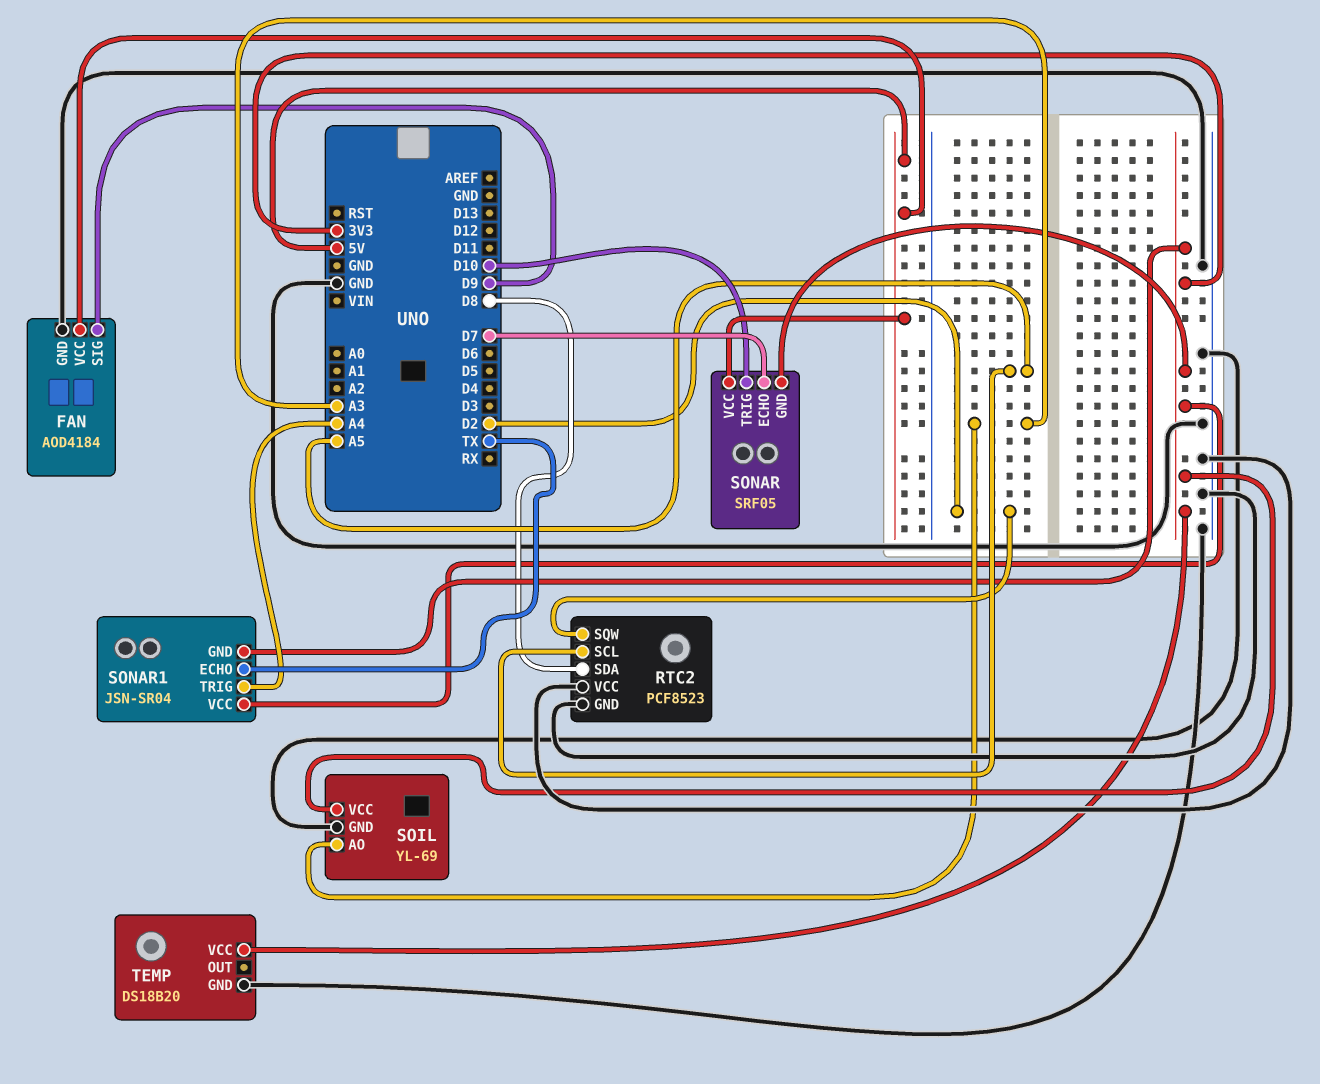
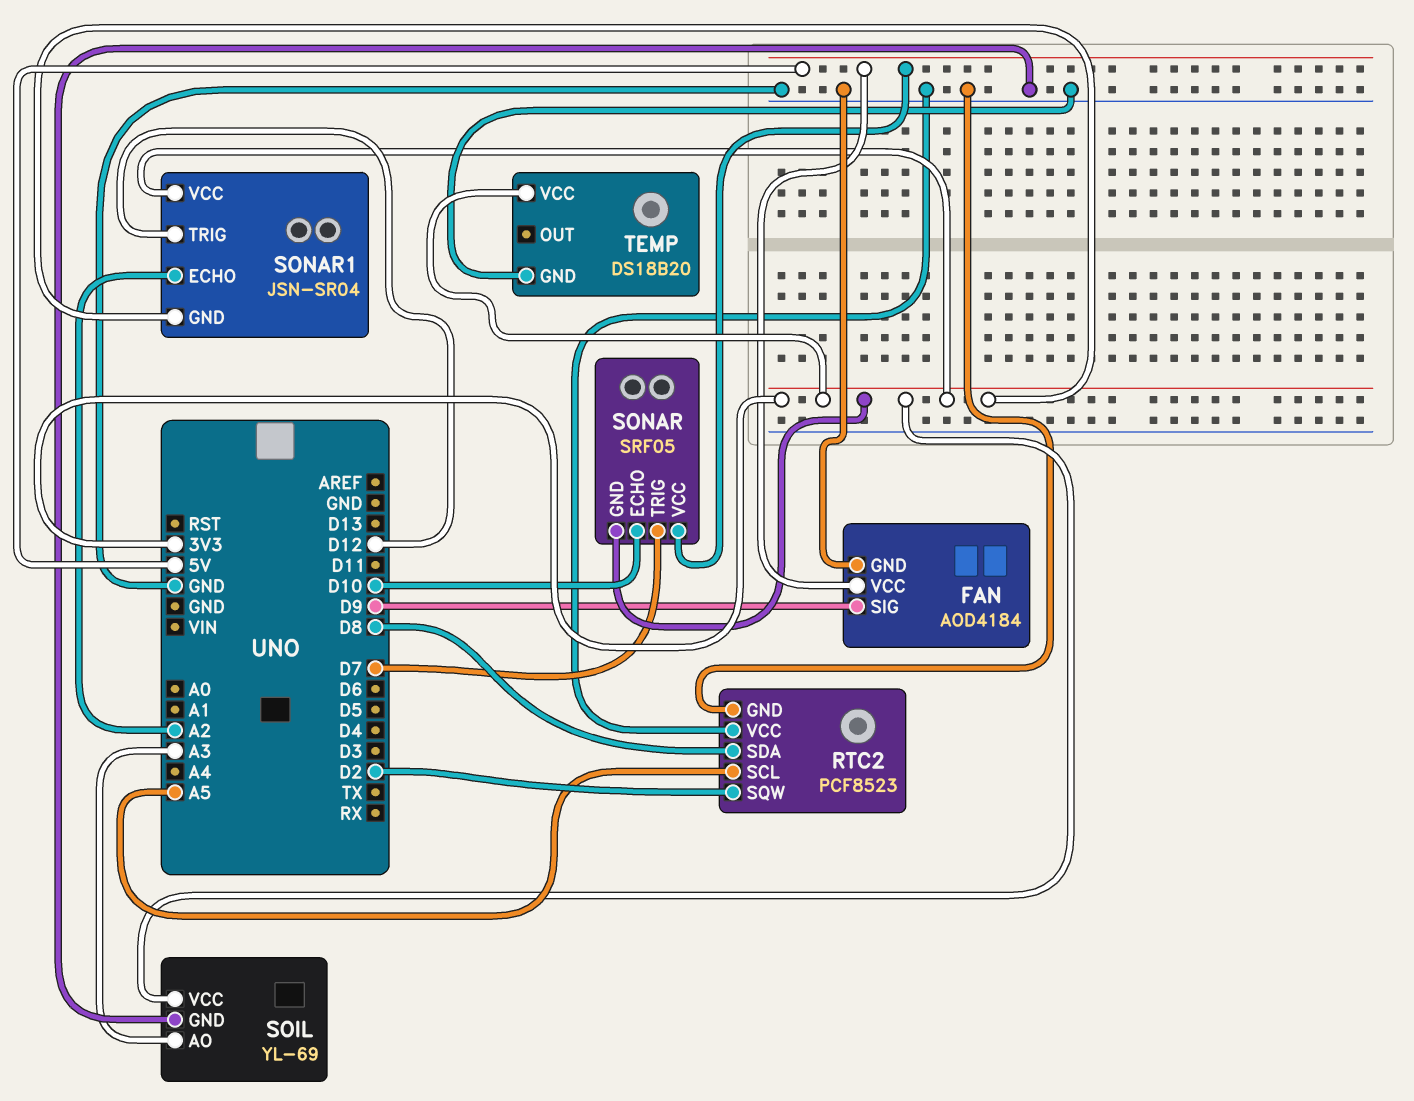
SONAR pin ECHO: D7 -> D10
SONAR pin TRIG: D10 -> D7
SONAR1 pin ECHO: TX -> A2
SONAR1 pin TRIG: A4 -> D12

